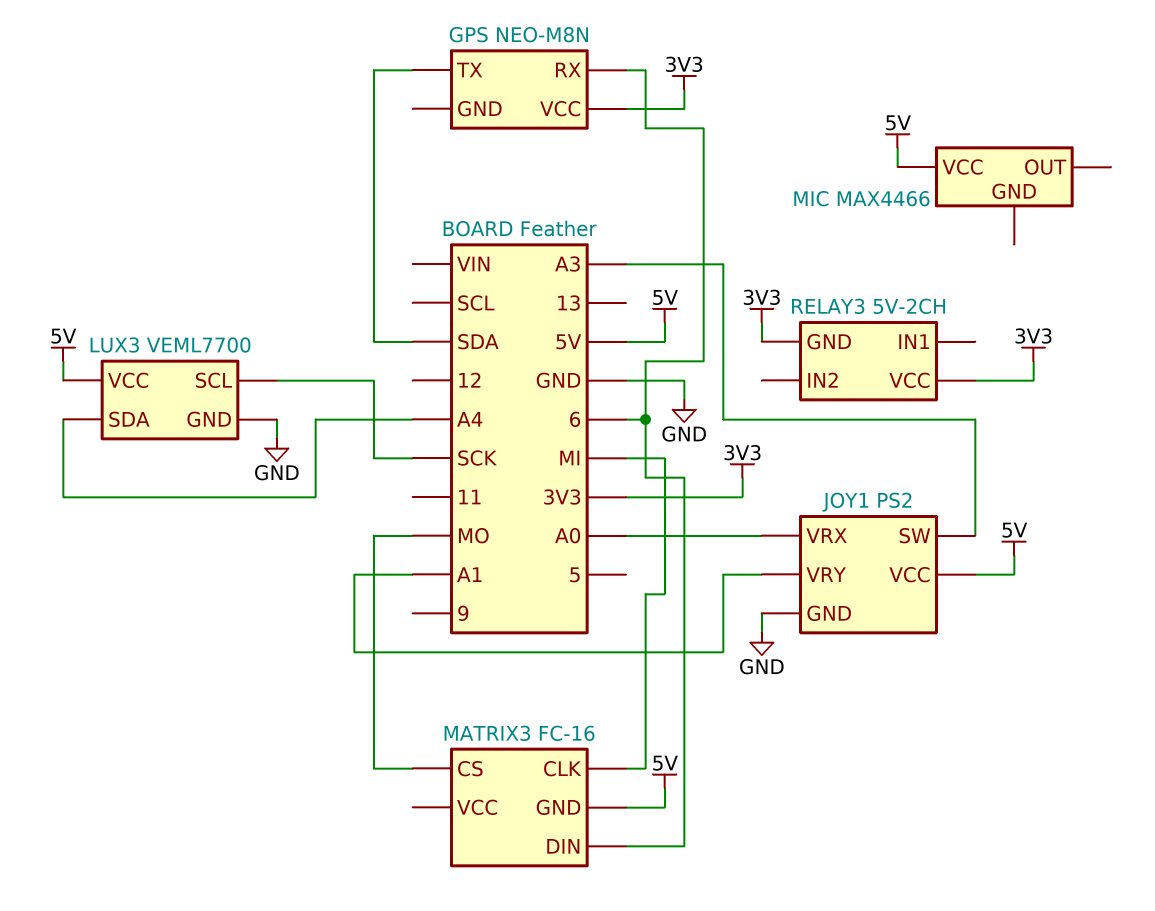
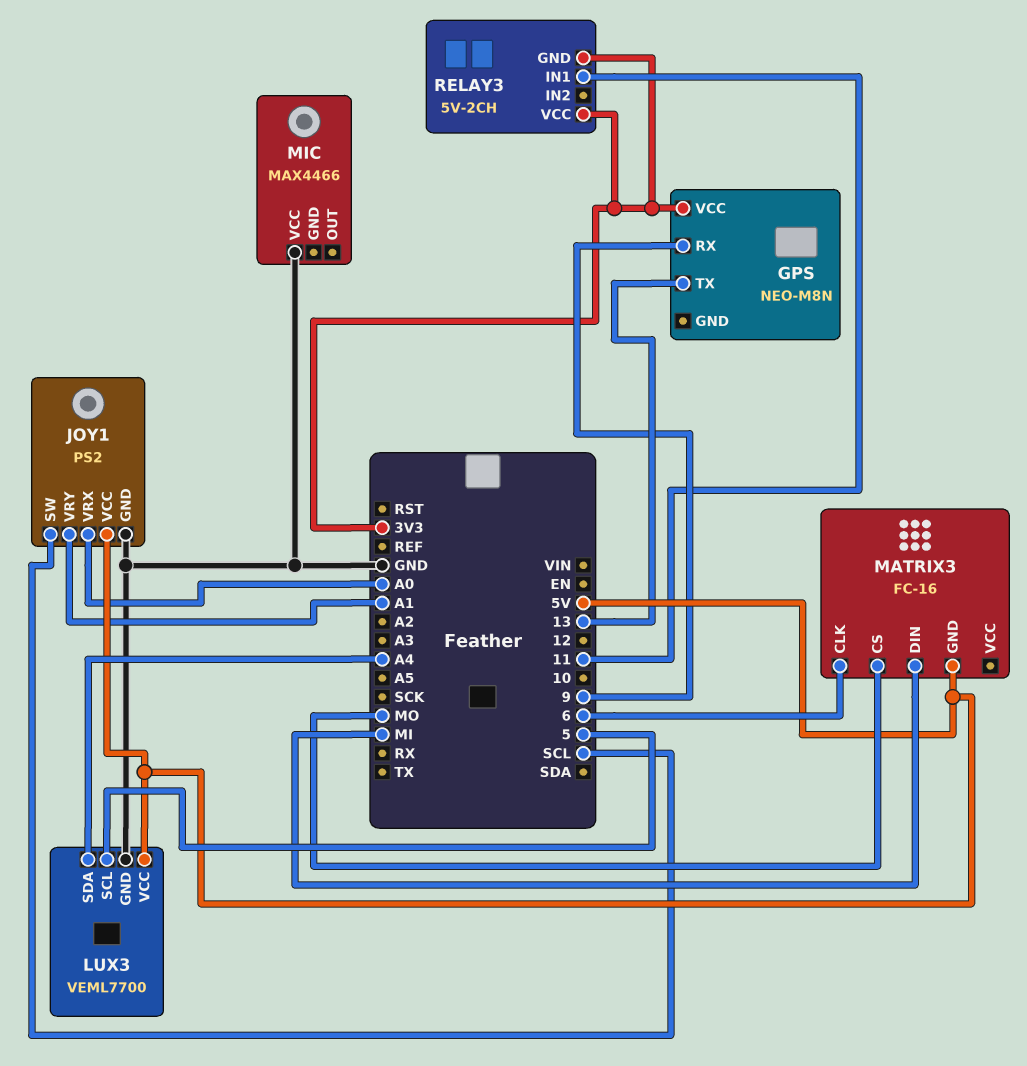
GPS pin RX: 6 -> 9
GPS pin TX: SDA -> 13
JOY1 pin SW: A3 -> SCL
LUX3 pin SCL: SCK -> 5
MATRIX3 pin CLK: MI -> 6
MATRIX3 pin DIN: 6 -> MI
MIC pin VCC: 5V -> GND
RELAY3 pin IN1: none -> 11

